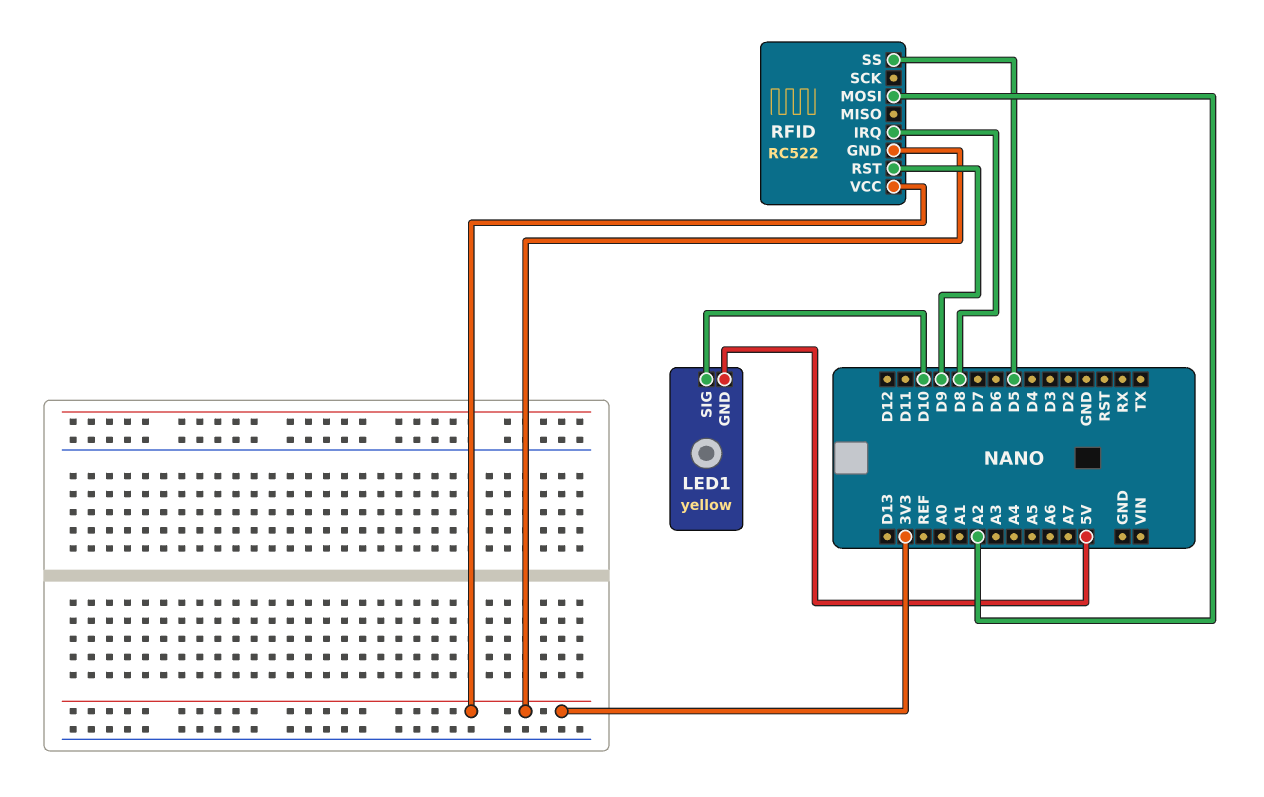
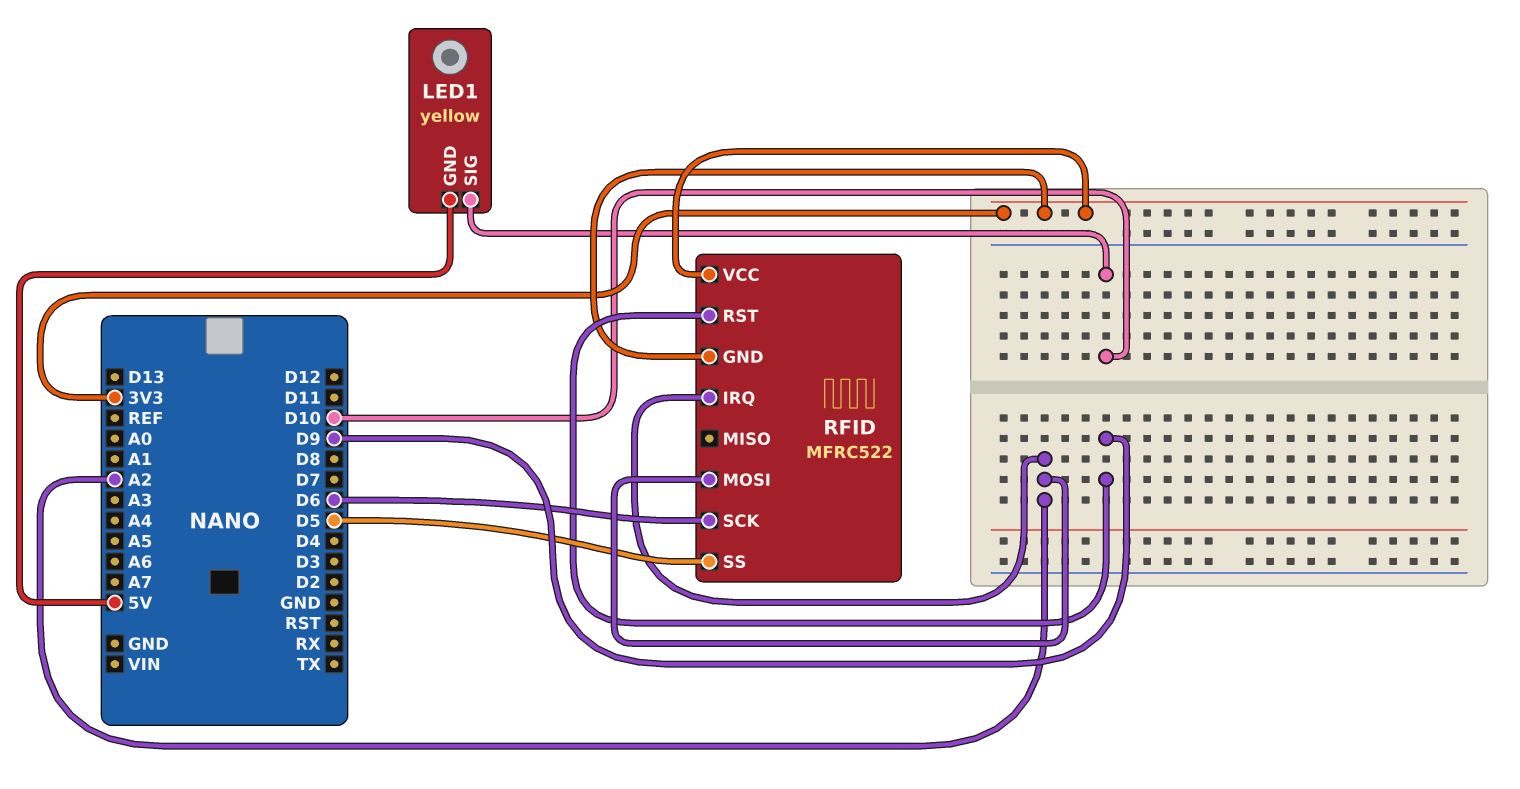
RFID: RC522 -> MFRC522
RFID pin IRQ: D8 -> A2
RFID pin SCK: none -> D6

